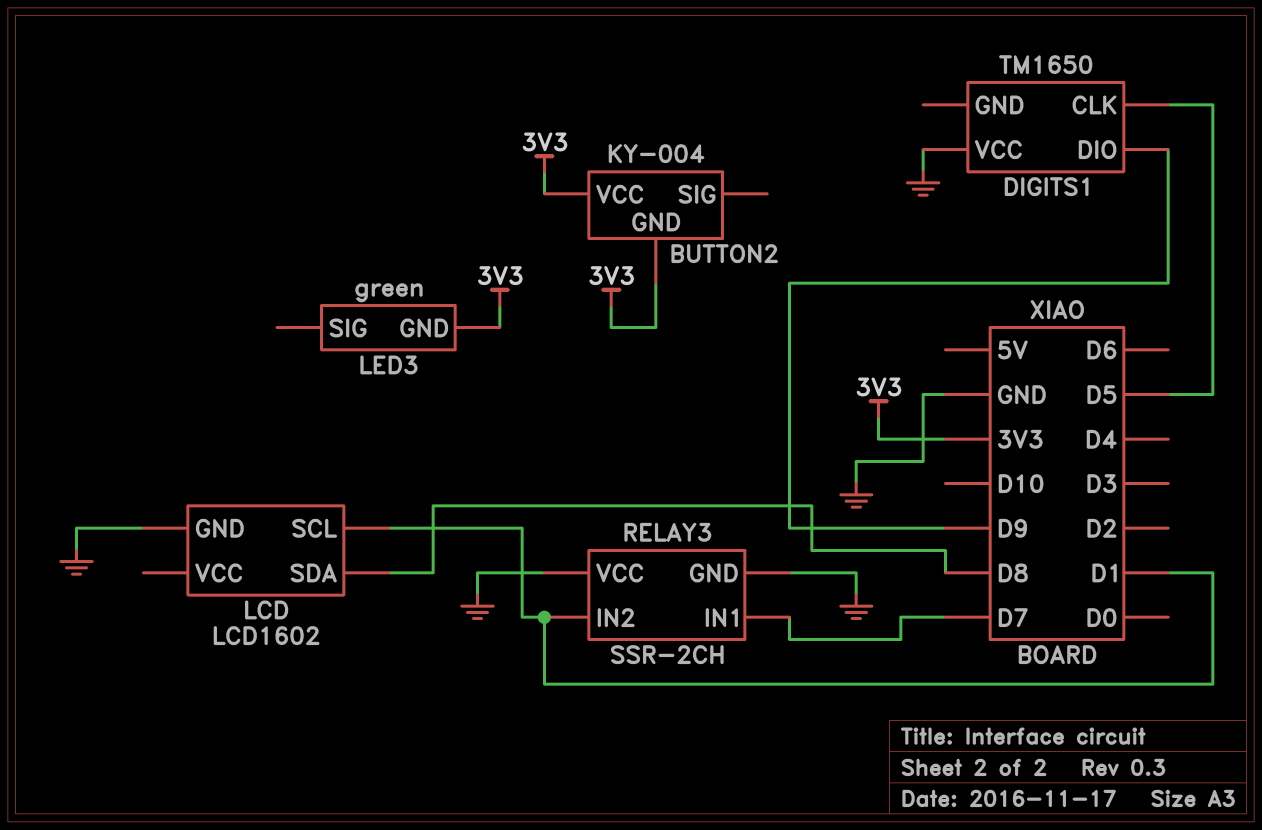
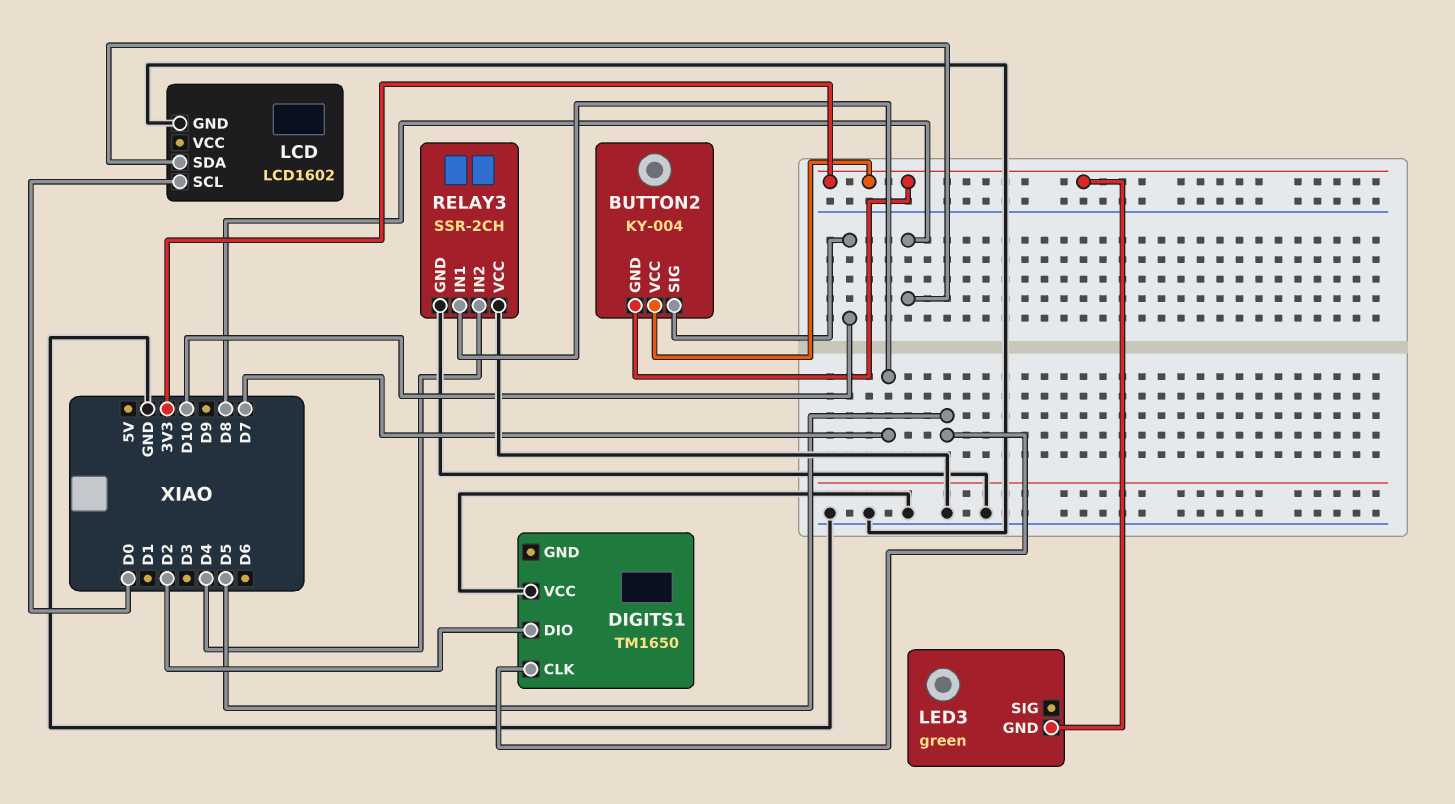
BUTTON2 pin SIG: none -> D10
DIGITS1 pin DIO: D9 -> D2
LCD pin SCL: D1 -> D0
RELAY3 pin IN2: D1 -> D4

